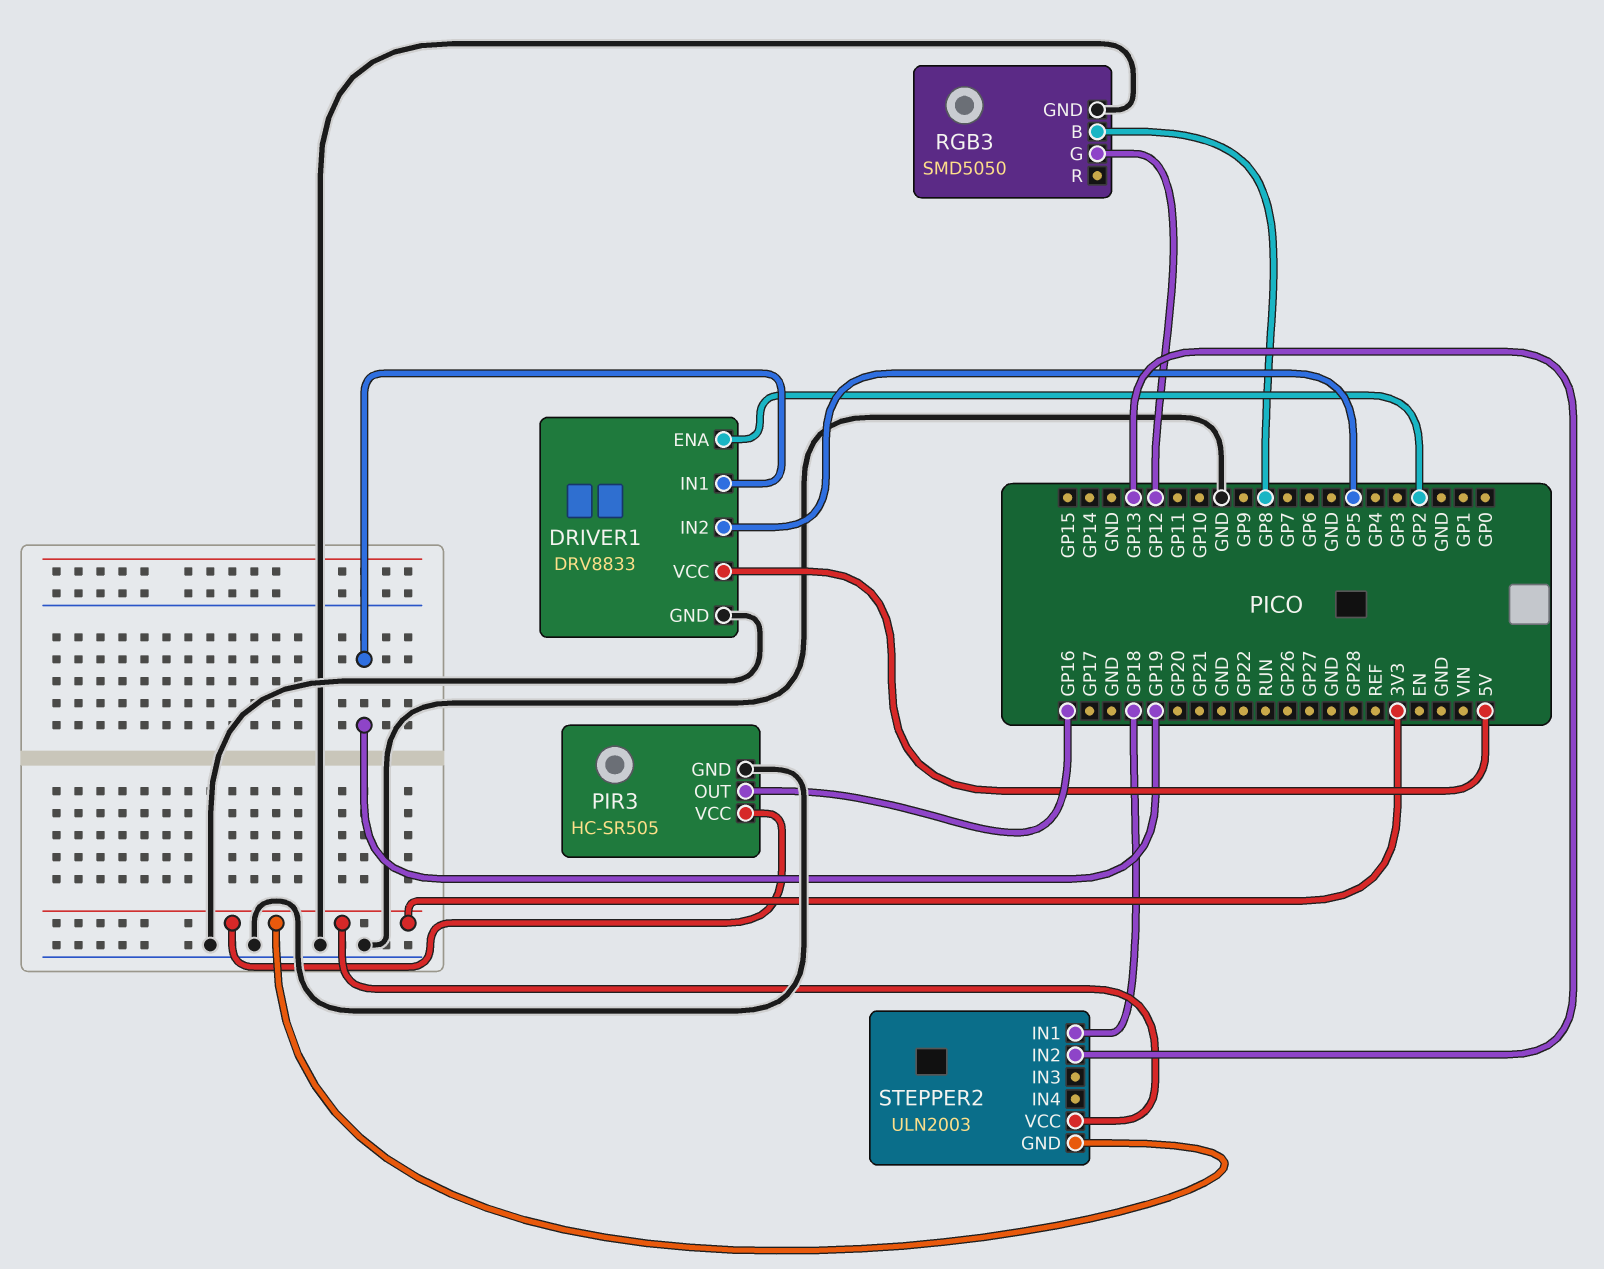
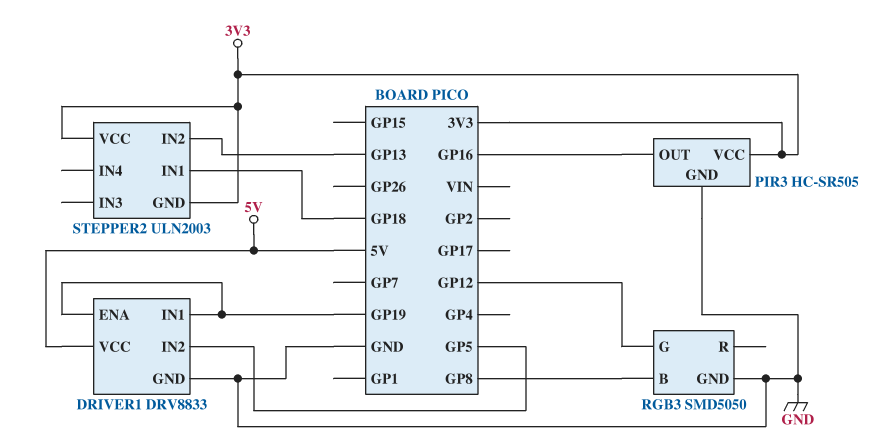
DRIVER1 pin ENA: GP2 -> GP19

